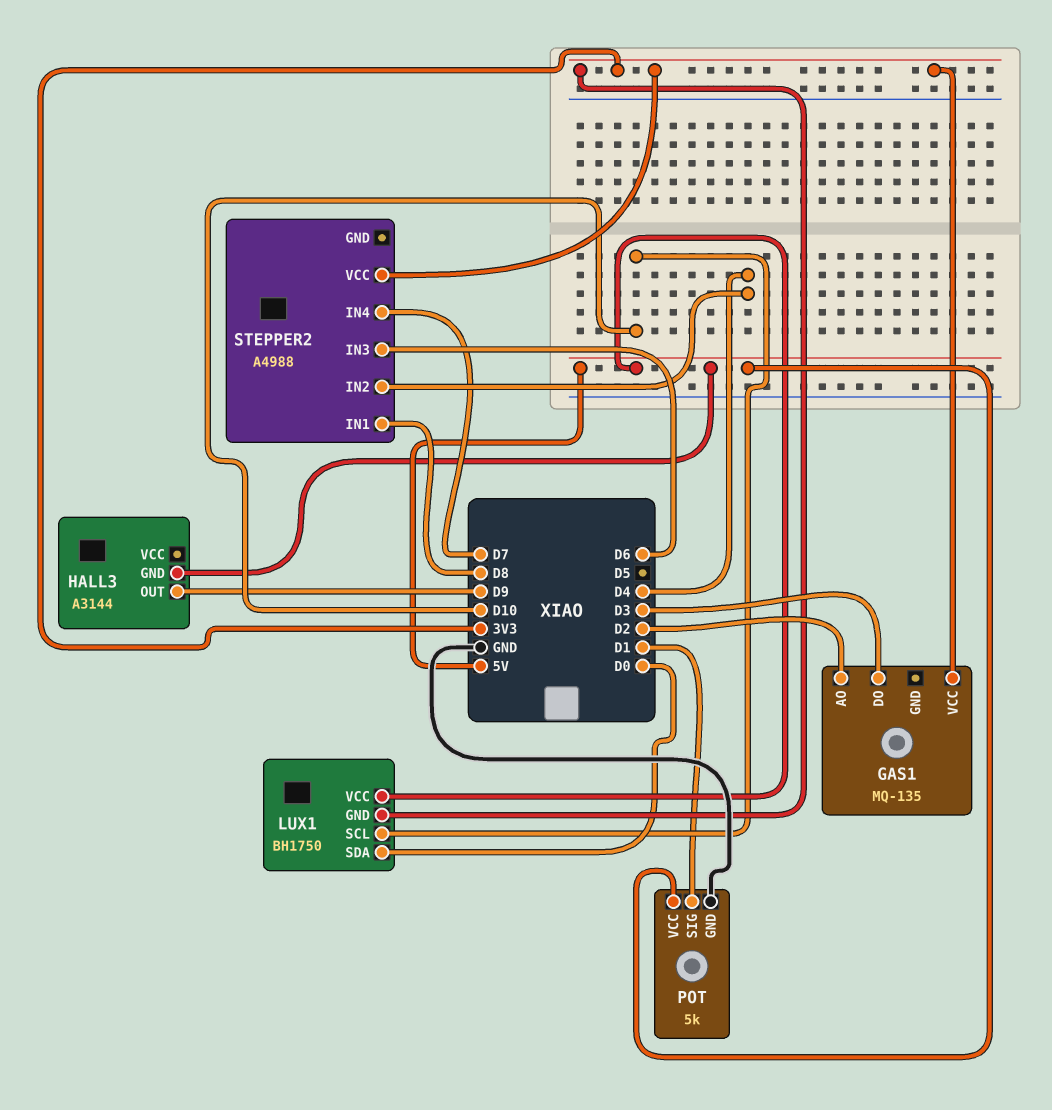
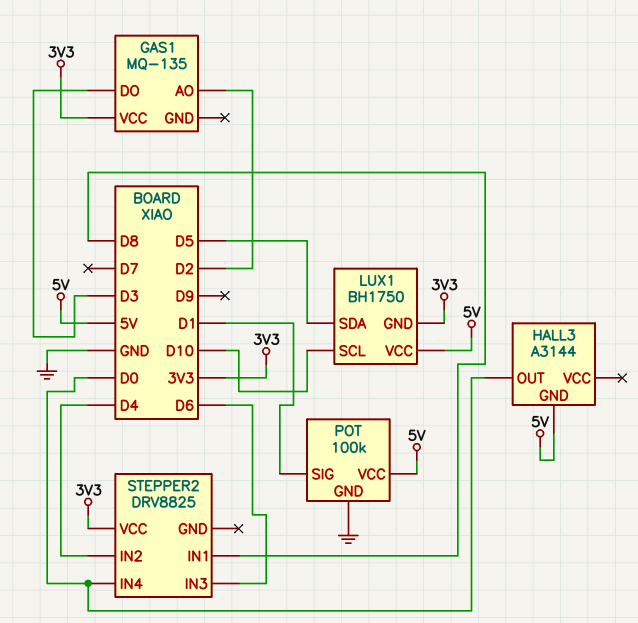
HALL3 pin OUT: D9 -> D0
LUX1 pin SDA: D0 -> D5
POT: 5k -> 100k
STEPPER2: A4988 -> DRV8825
STEPPER2 pin IN4: D7 -> D0

